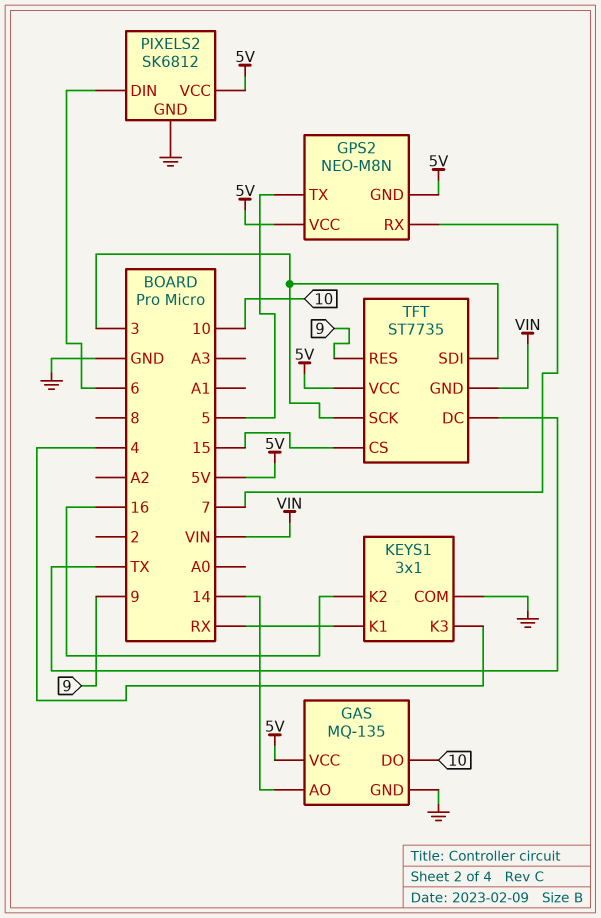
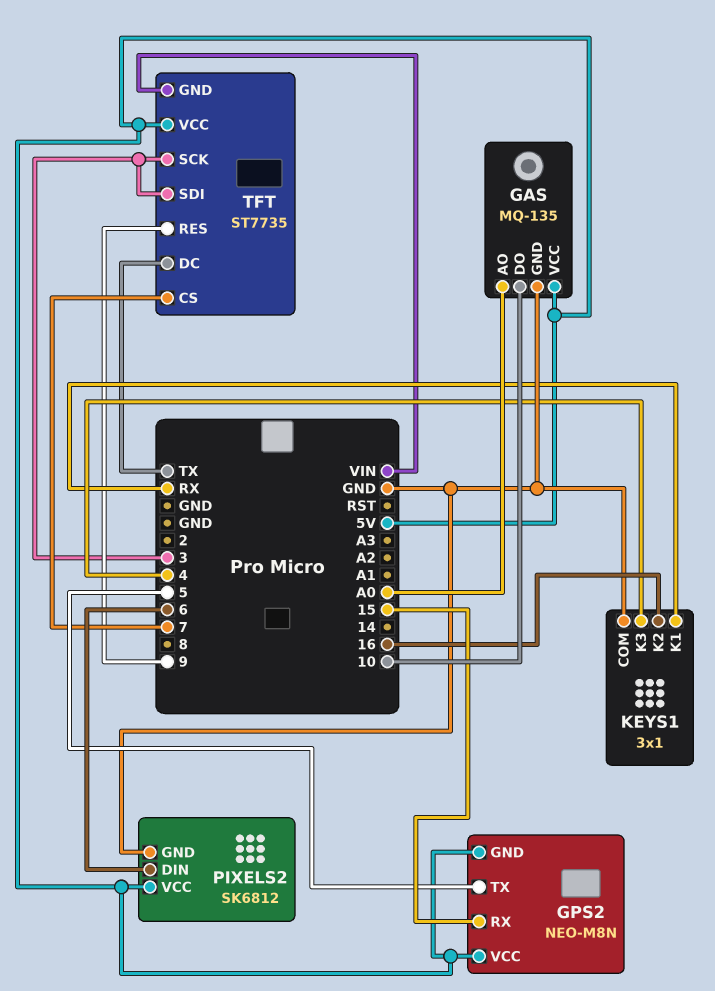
GAS pin AO: 14 -> A0
GPS2 pin RX: 7 -> 15
TFT pin CS: 15 -> 7

